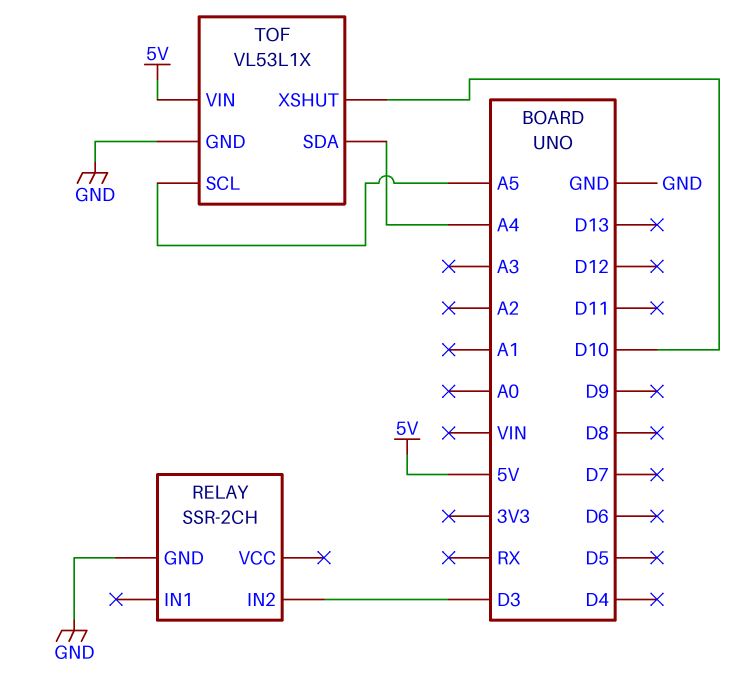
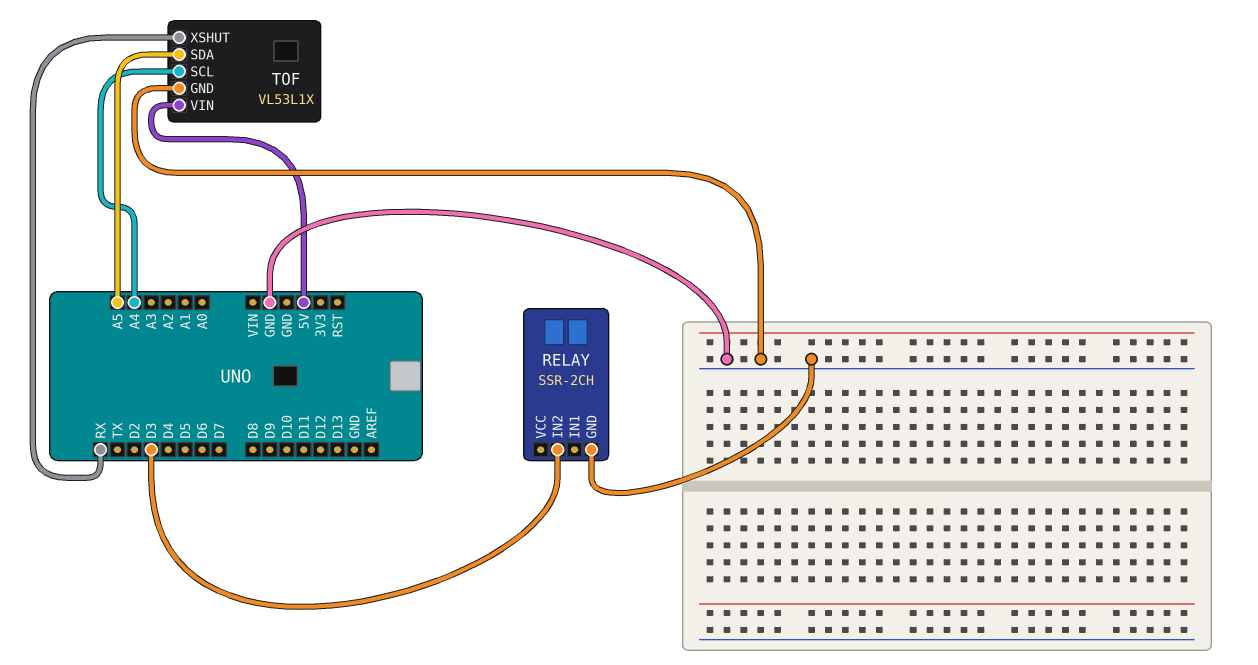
TOF pin SCL: A5 -> A4
TOF pin SDA: A4 -> A5
TOF pin XSHUT: D10 -> RX

